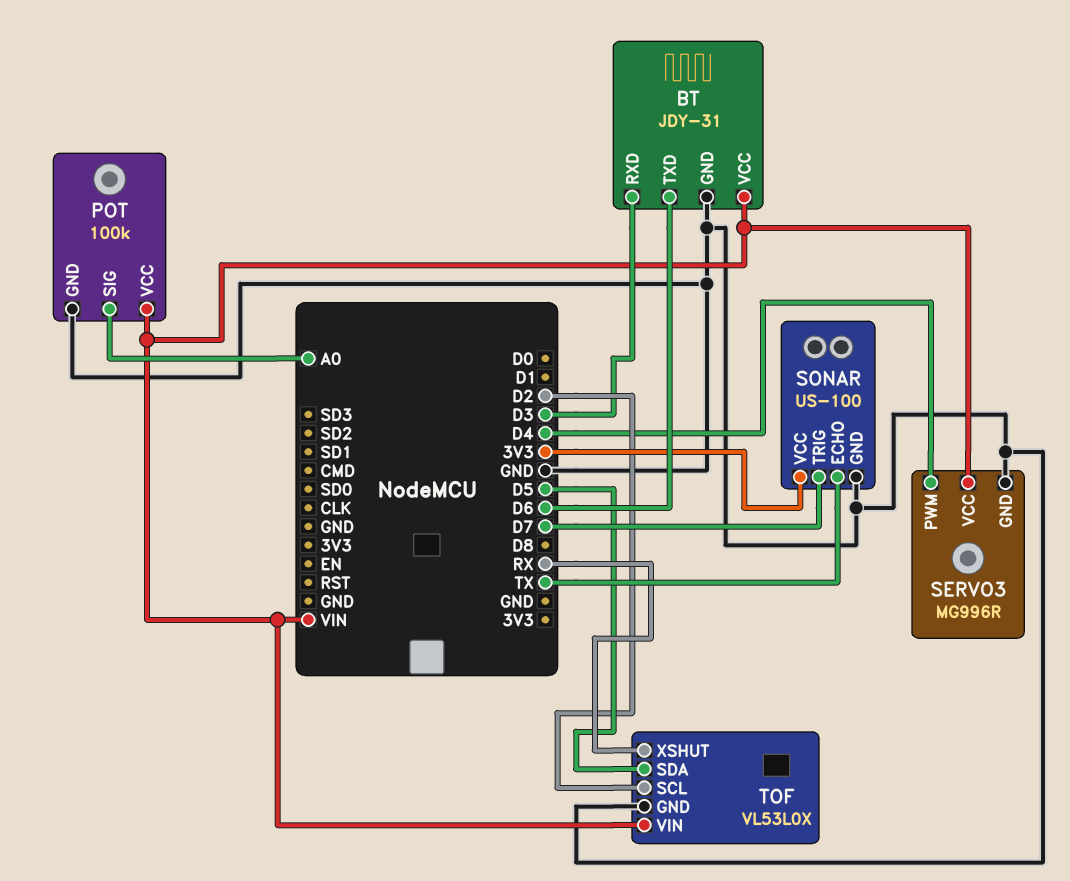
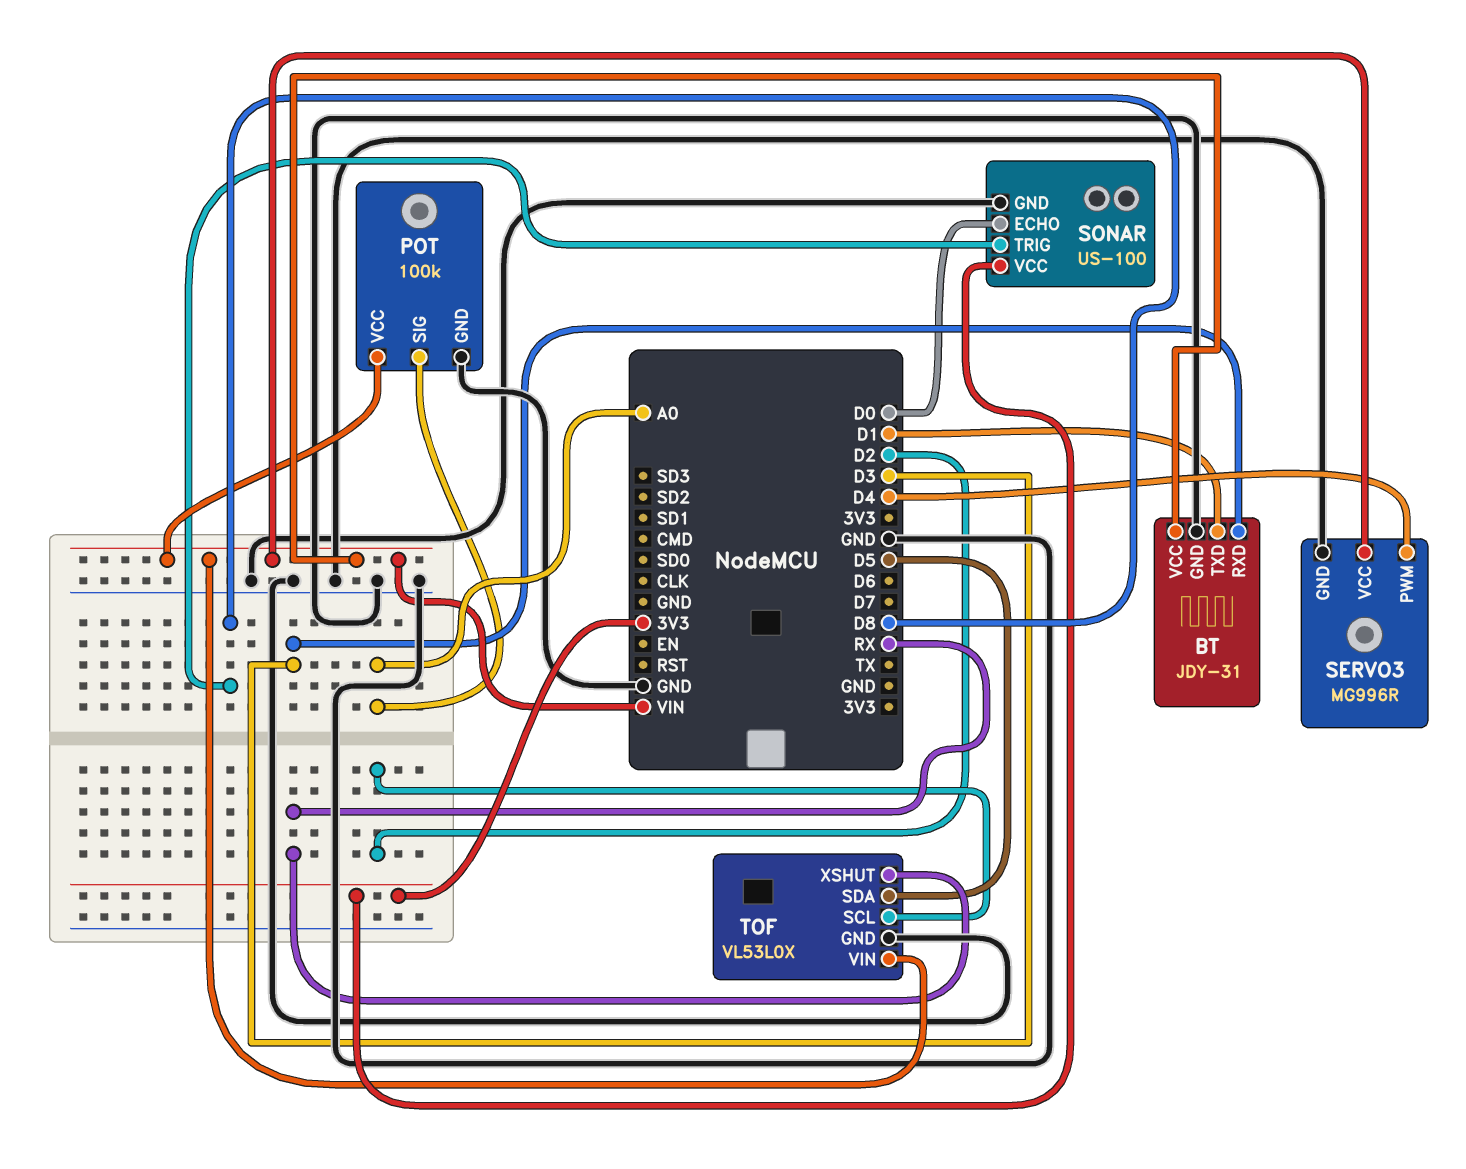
BT pin TXD: D6 -> D1
SONAR pin ECHO: TX -> D0
SONAR pin TRIG: D7 -> D8

